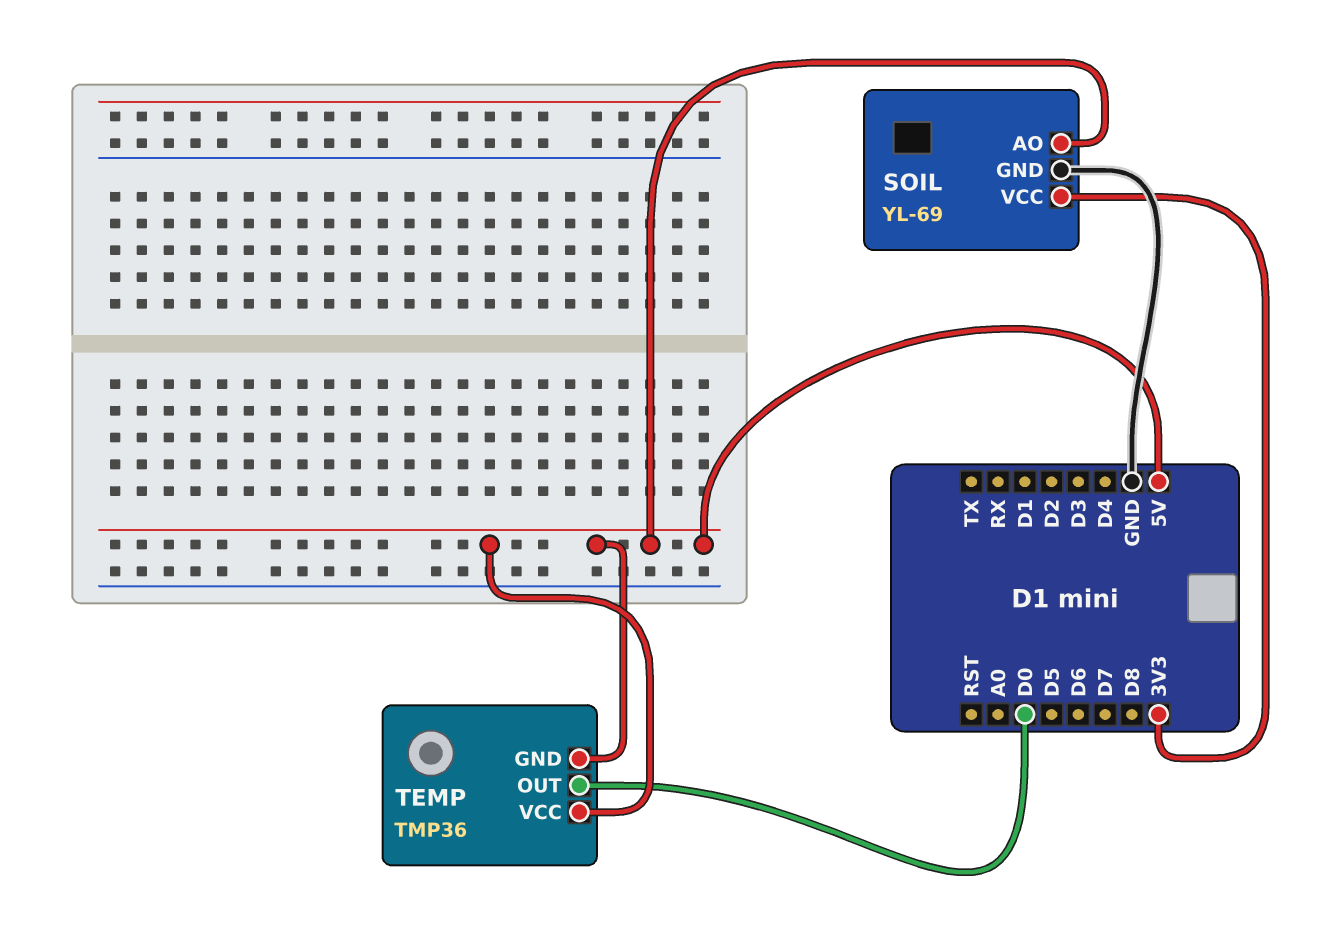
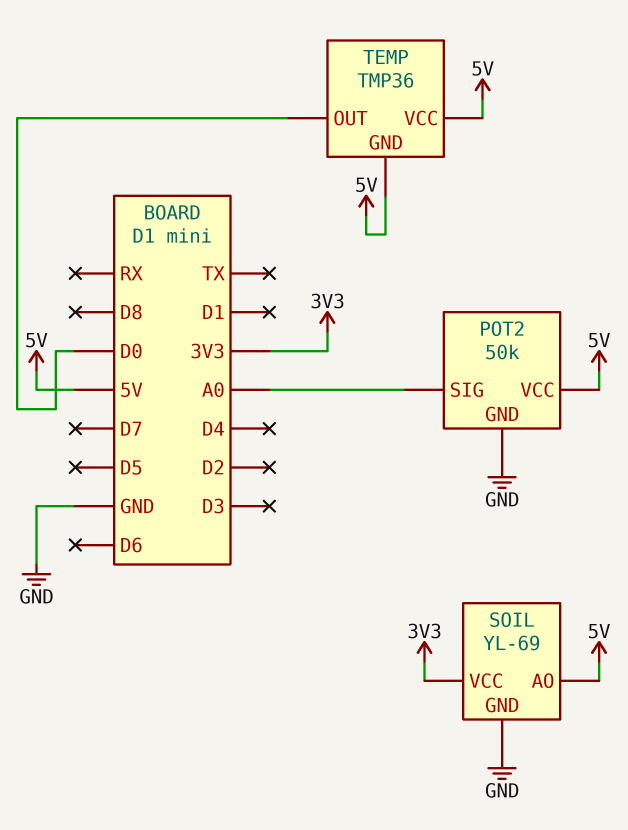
POT2: none -> 50k
POT2 pin GND: none -> GND
POT2 pin SIG: none -> A0
POT2 pin VCC: none -> 5V

